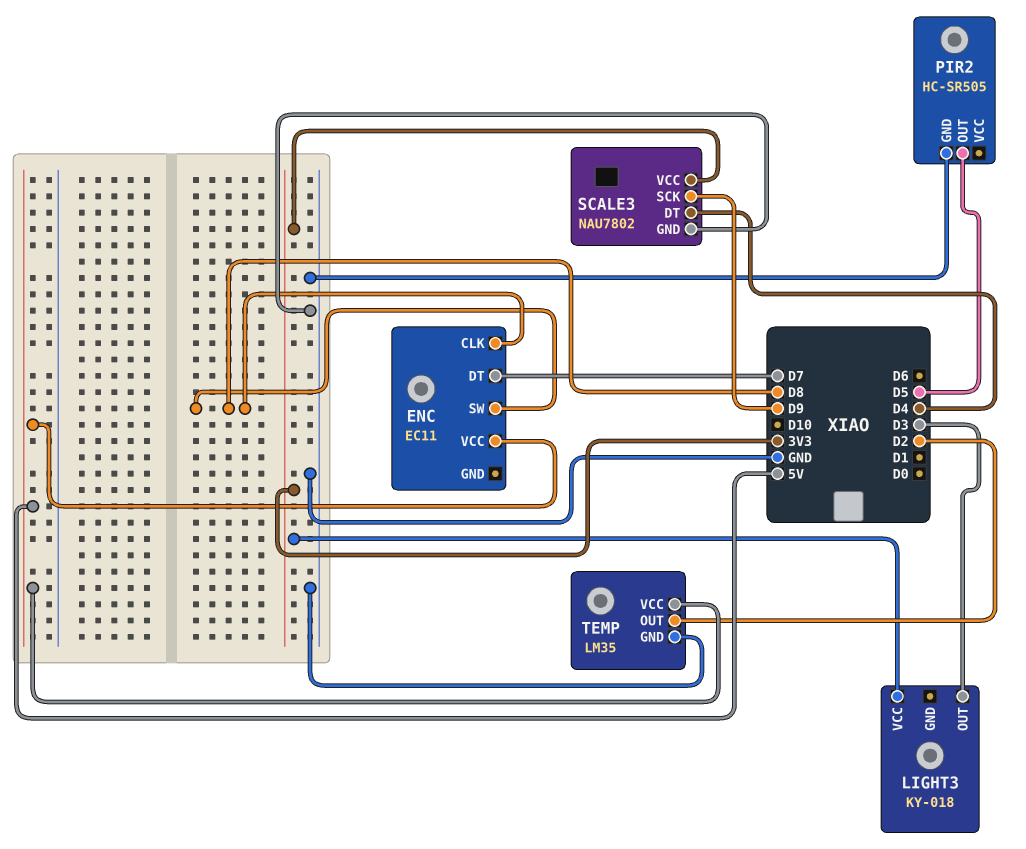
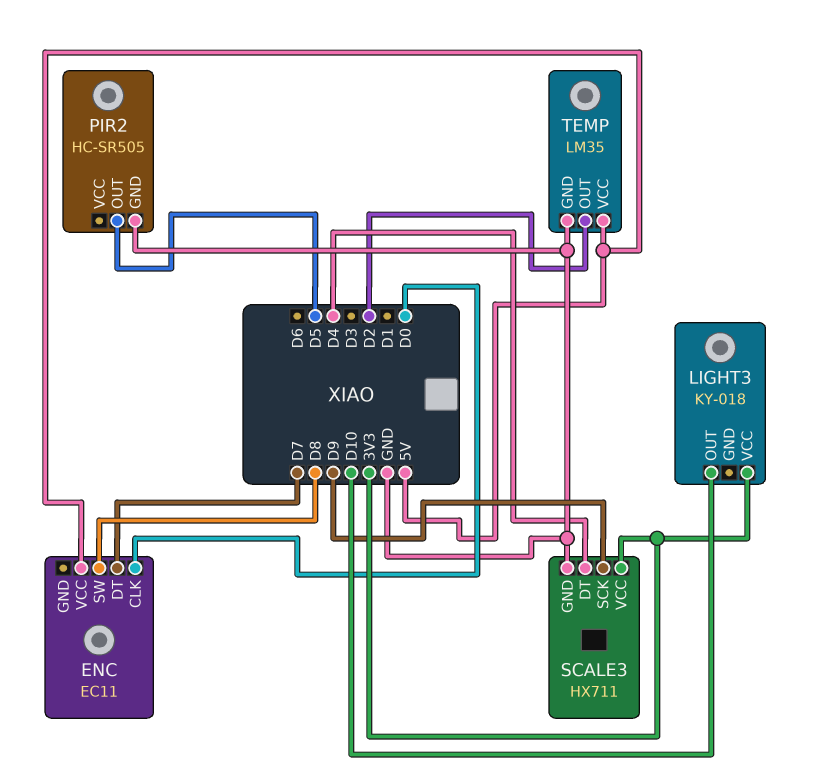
ENC pin CLK: D8 -> D0
LIGHT3 pin OUT: D3 -> D10
SCALE3: NAU7802 -> HX711

